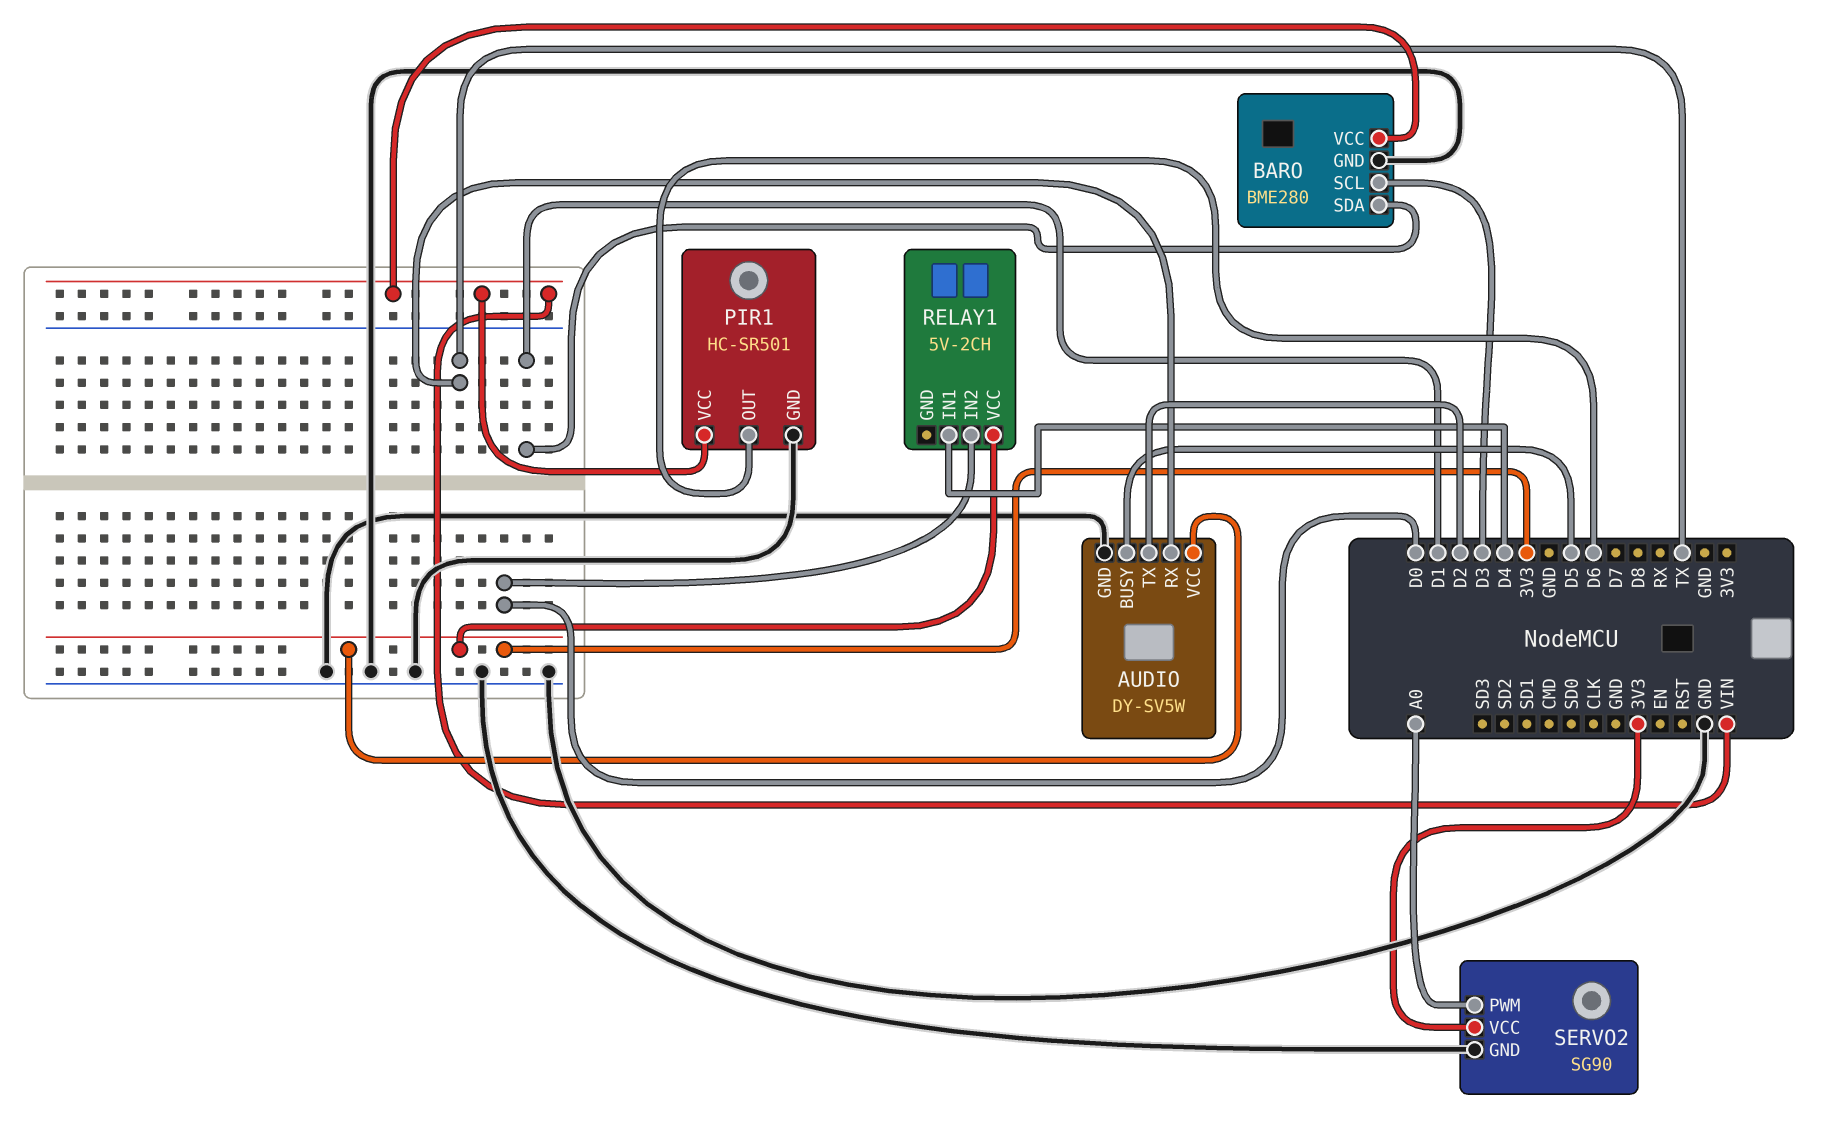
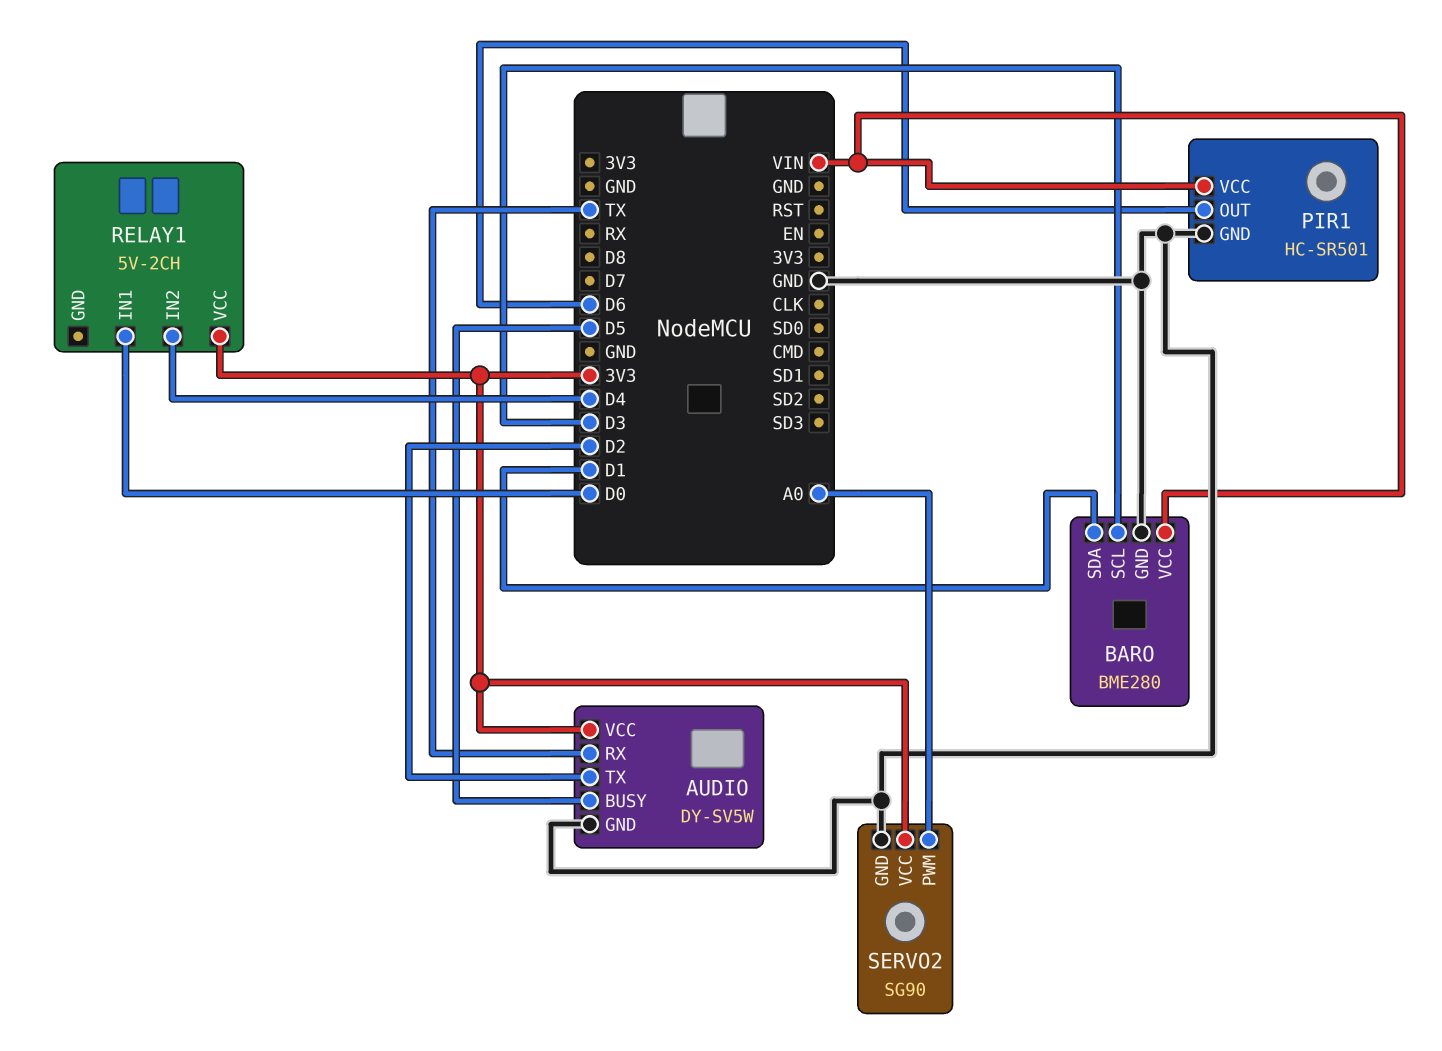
RELAY1 pin IN1: D4 -> D0
RELAY1 pin IN2: D0 -> D4

